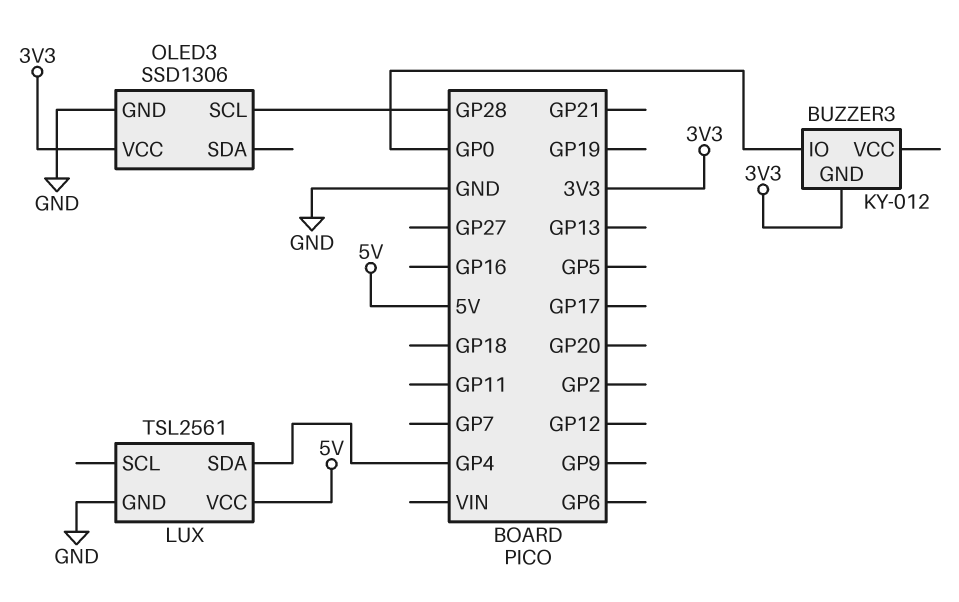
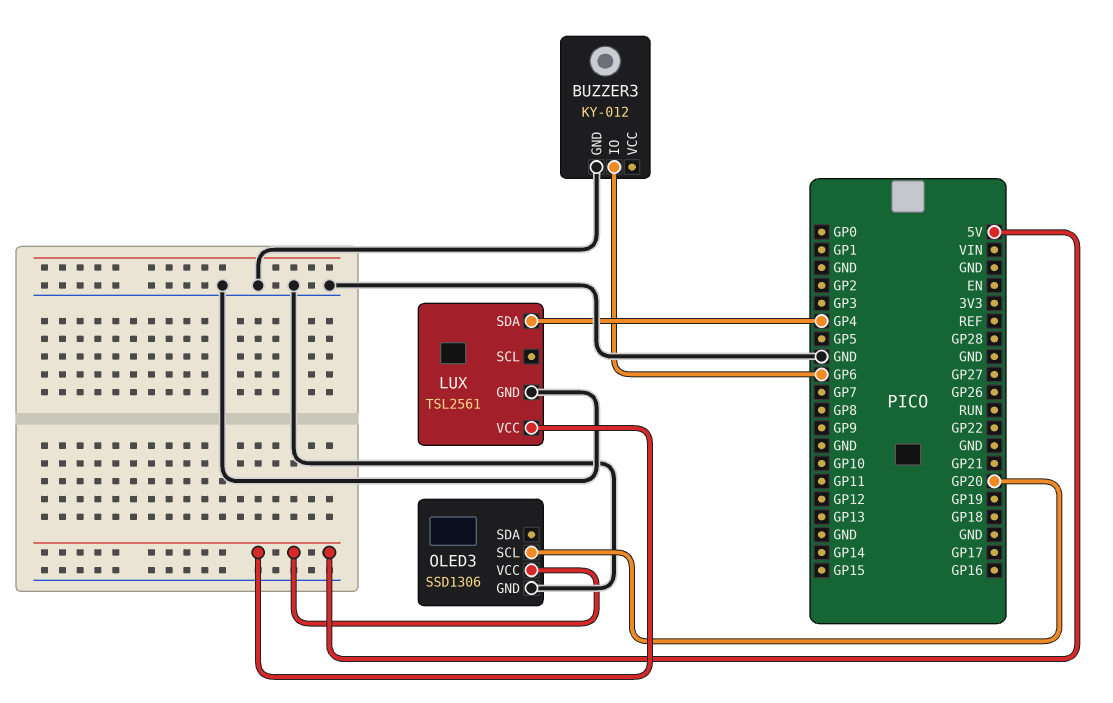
BUZZER3 pin GND: 3V3 -> GND
BUZZER3 pin IO: GP0 -> GP6
OLED3 pin SCL: GP28 -> GP20
OLED3 pin VCC: 3V3 -> 5V

